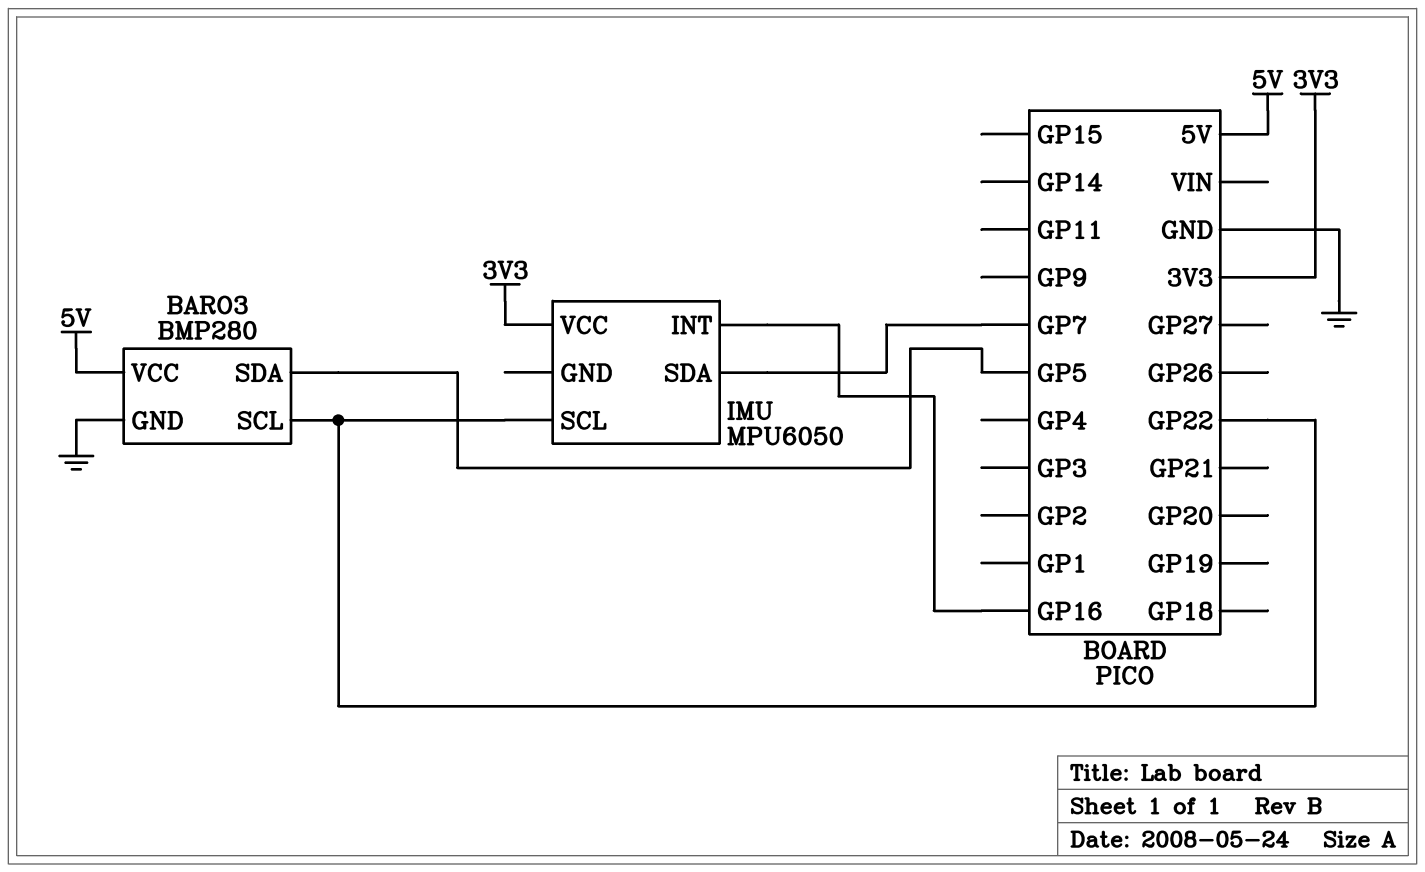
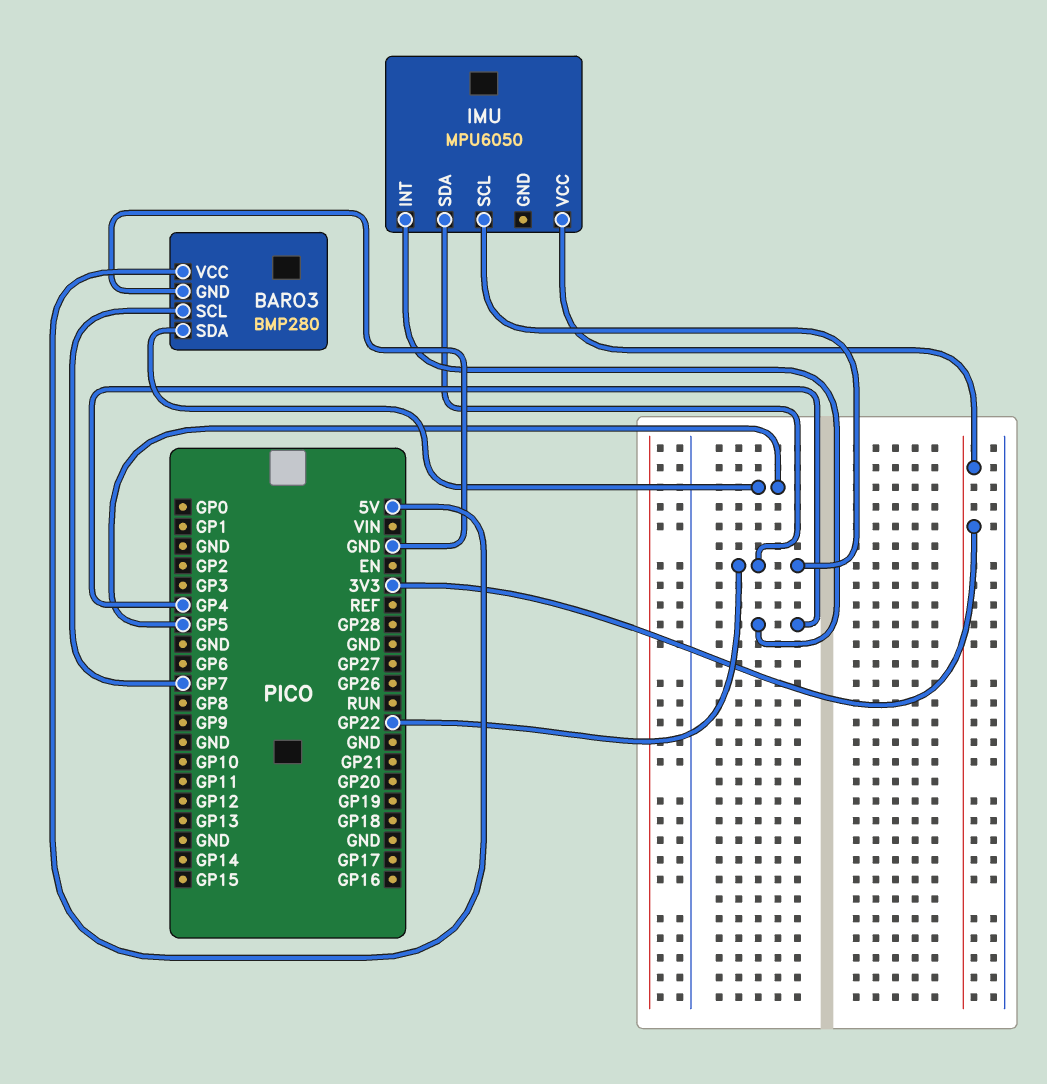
BARO3 pin SCL: GP22 -> GP7
IMU pin INT: GP16 -> GP4
IMU pin SDA: GP7 -> GP22

